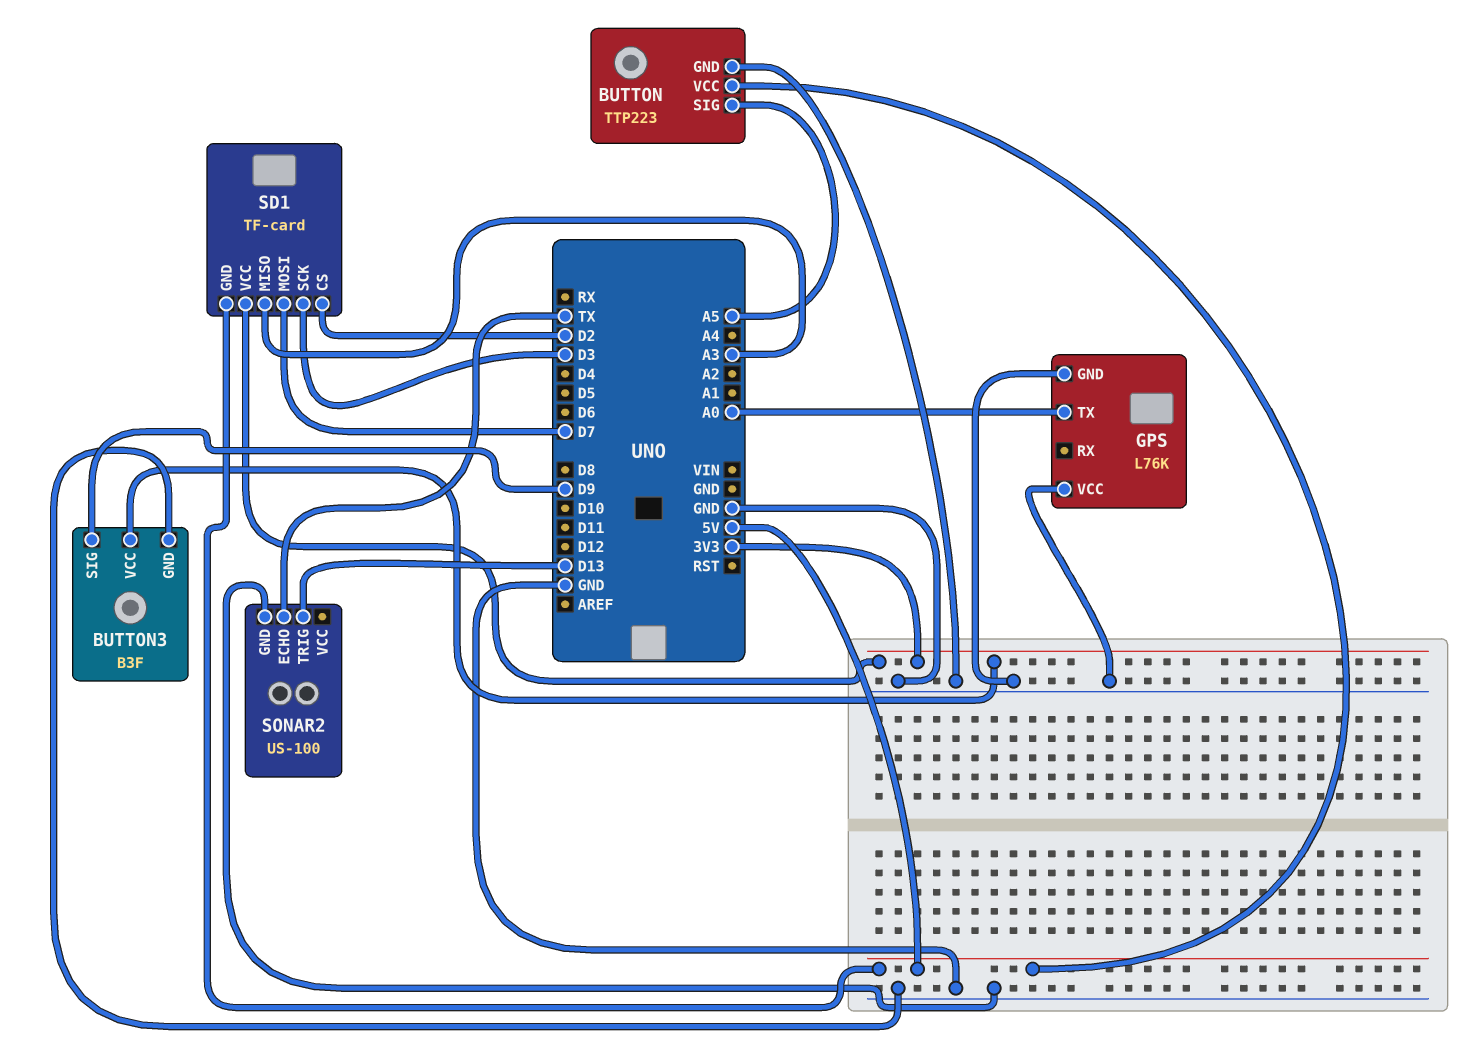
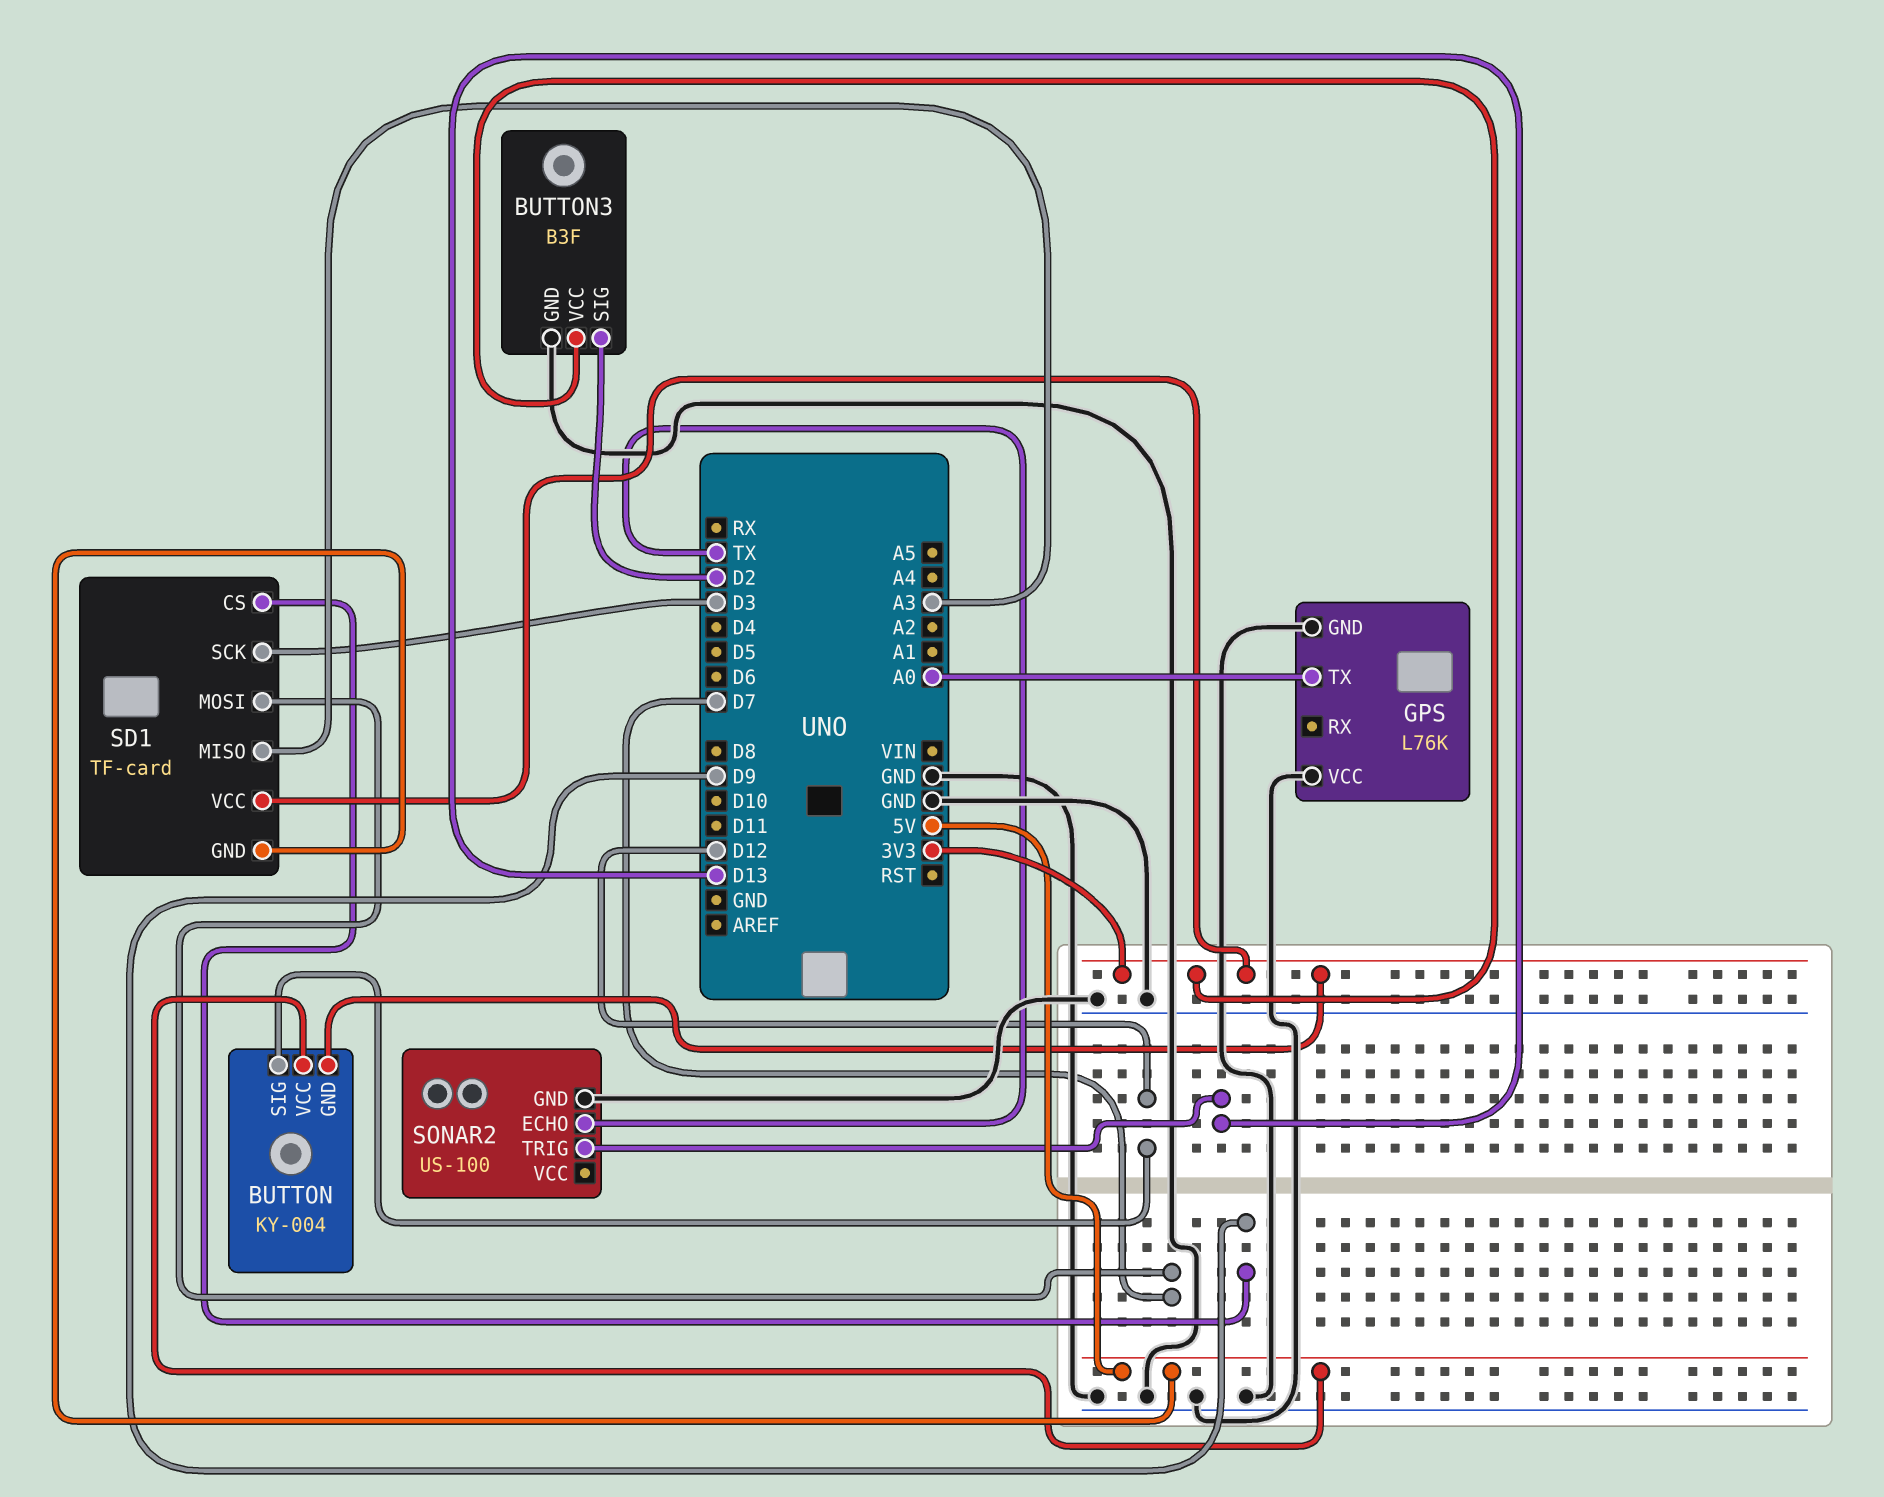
BUTTON: TTP223 -> KY-004
BUTTON pin GND: GND -> 3V3
BUTTON pin SIG: A5 -> D12
BUTTON3 pin SIG: D9 -> D2
SD1 pin CS: D2 -> D9

